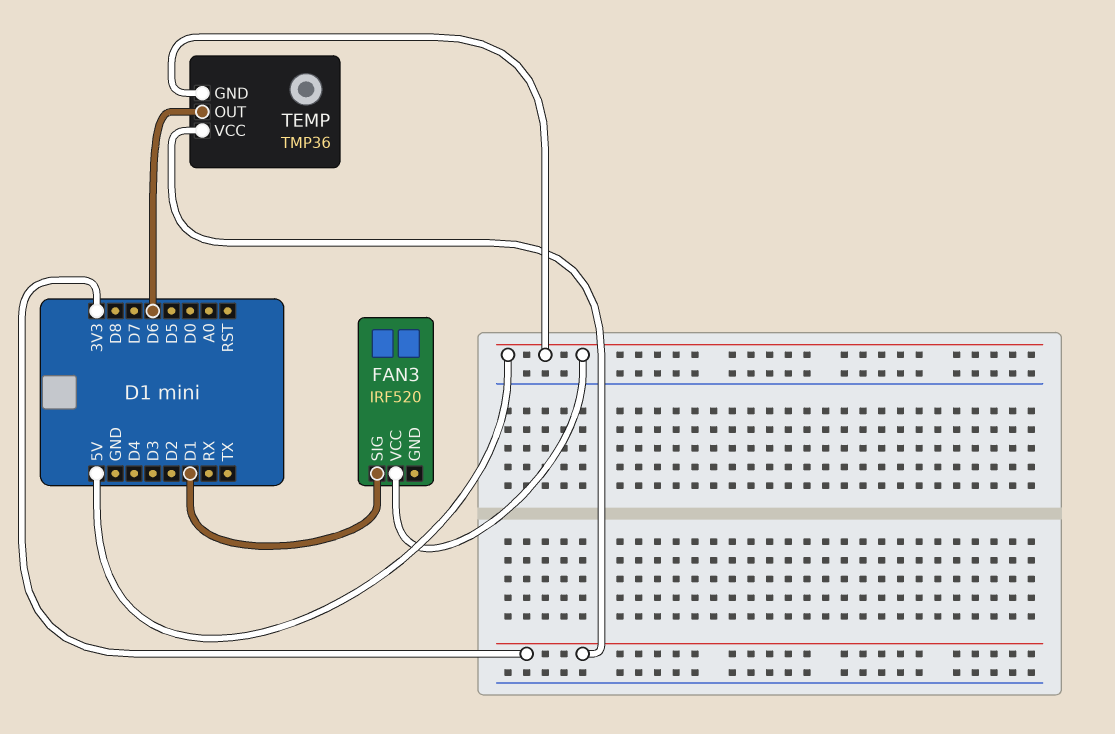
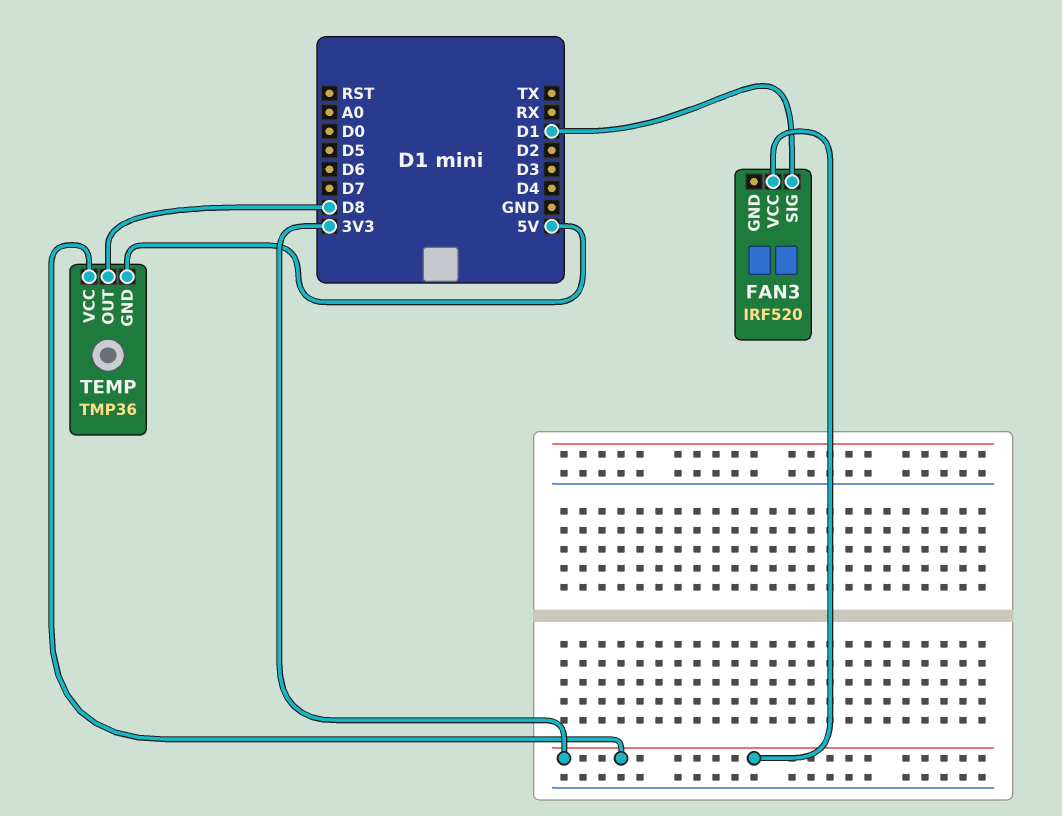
FAN3 pin VCC: 5V -> 3V3
TEMP pin OUT: D6 -> D8

